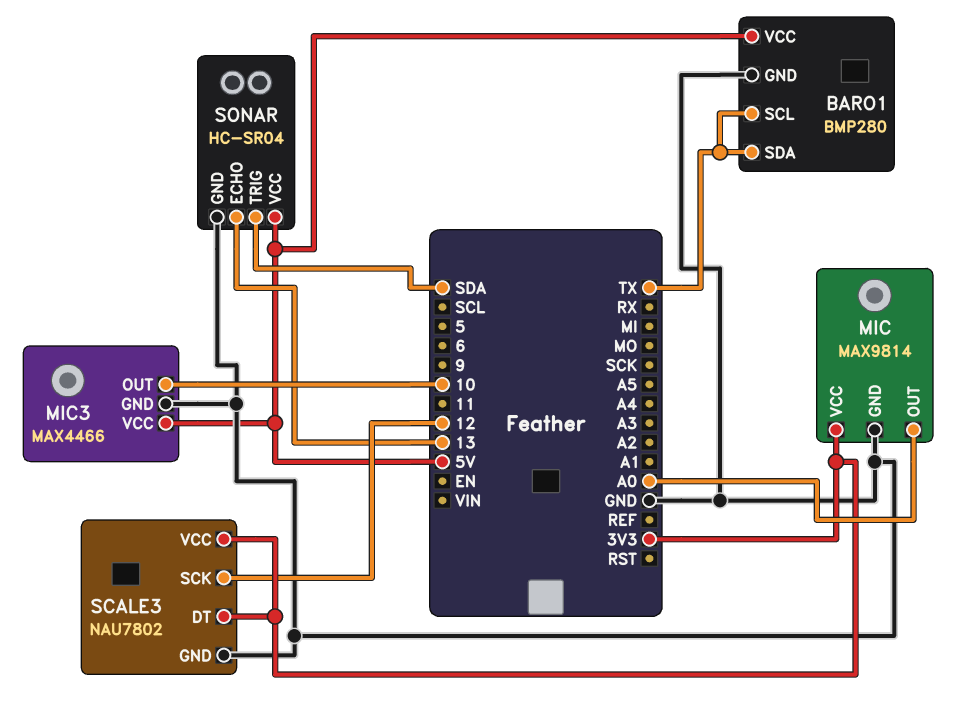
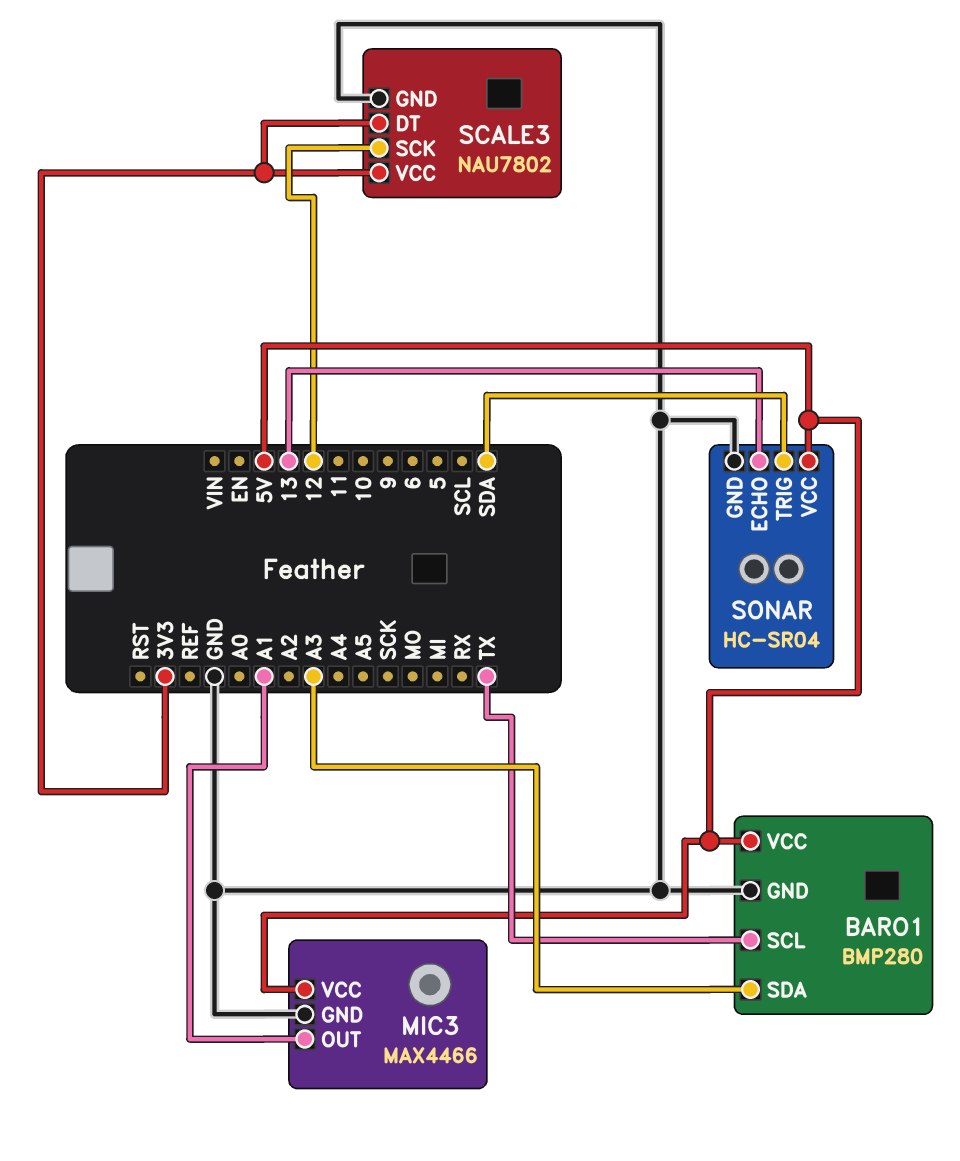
BARO1 pin SDA: TX -> A3
MIC: MAX9814 -> none
MIC pin GND: GND -> none
MIC pin OUT: A0 -> none
MIC pin VCC: 3V3 -> none
MIC3 pin OUT: 10 -> A1

